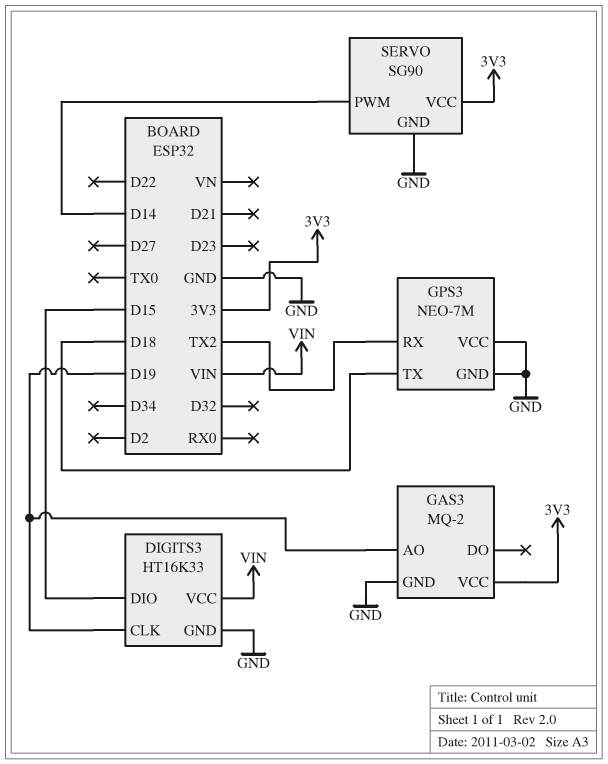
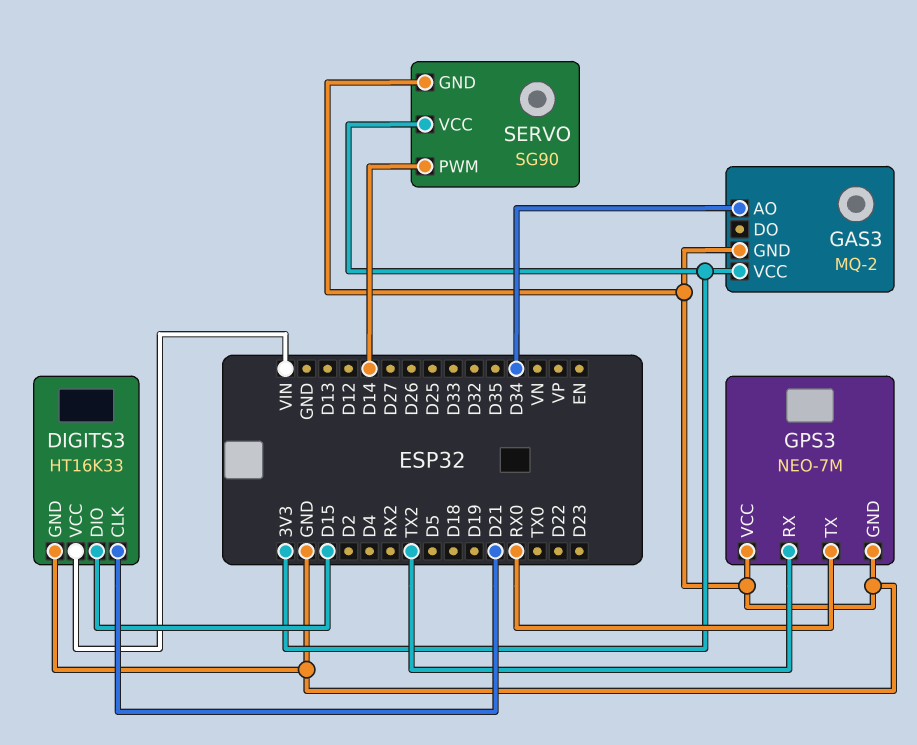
DIGITS3 pin CLK: D19 -> D21
GAS3 pin AO: D19 -> D34
GPS3 pin TX: D18 -> RX0

